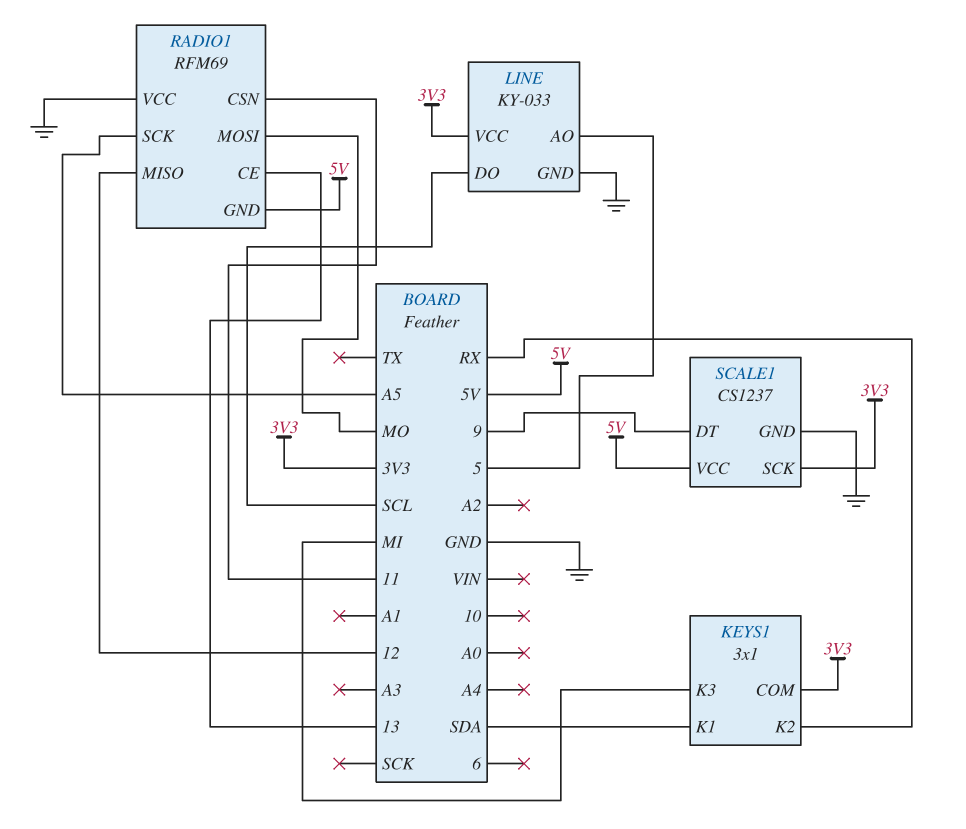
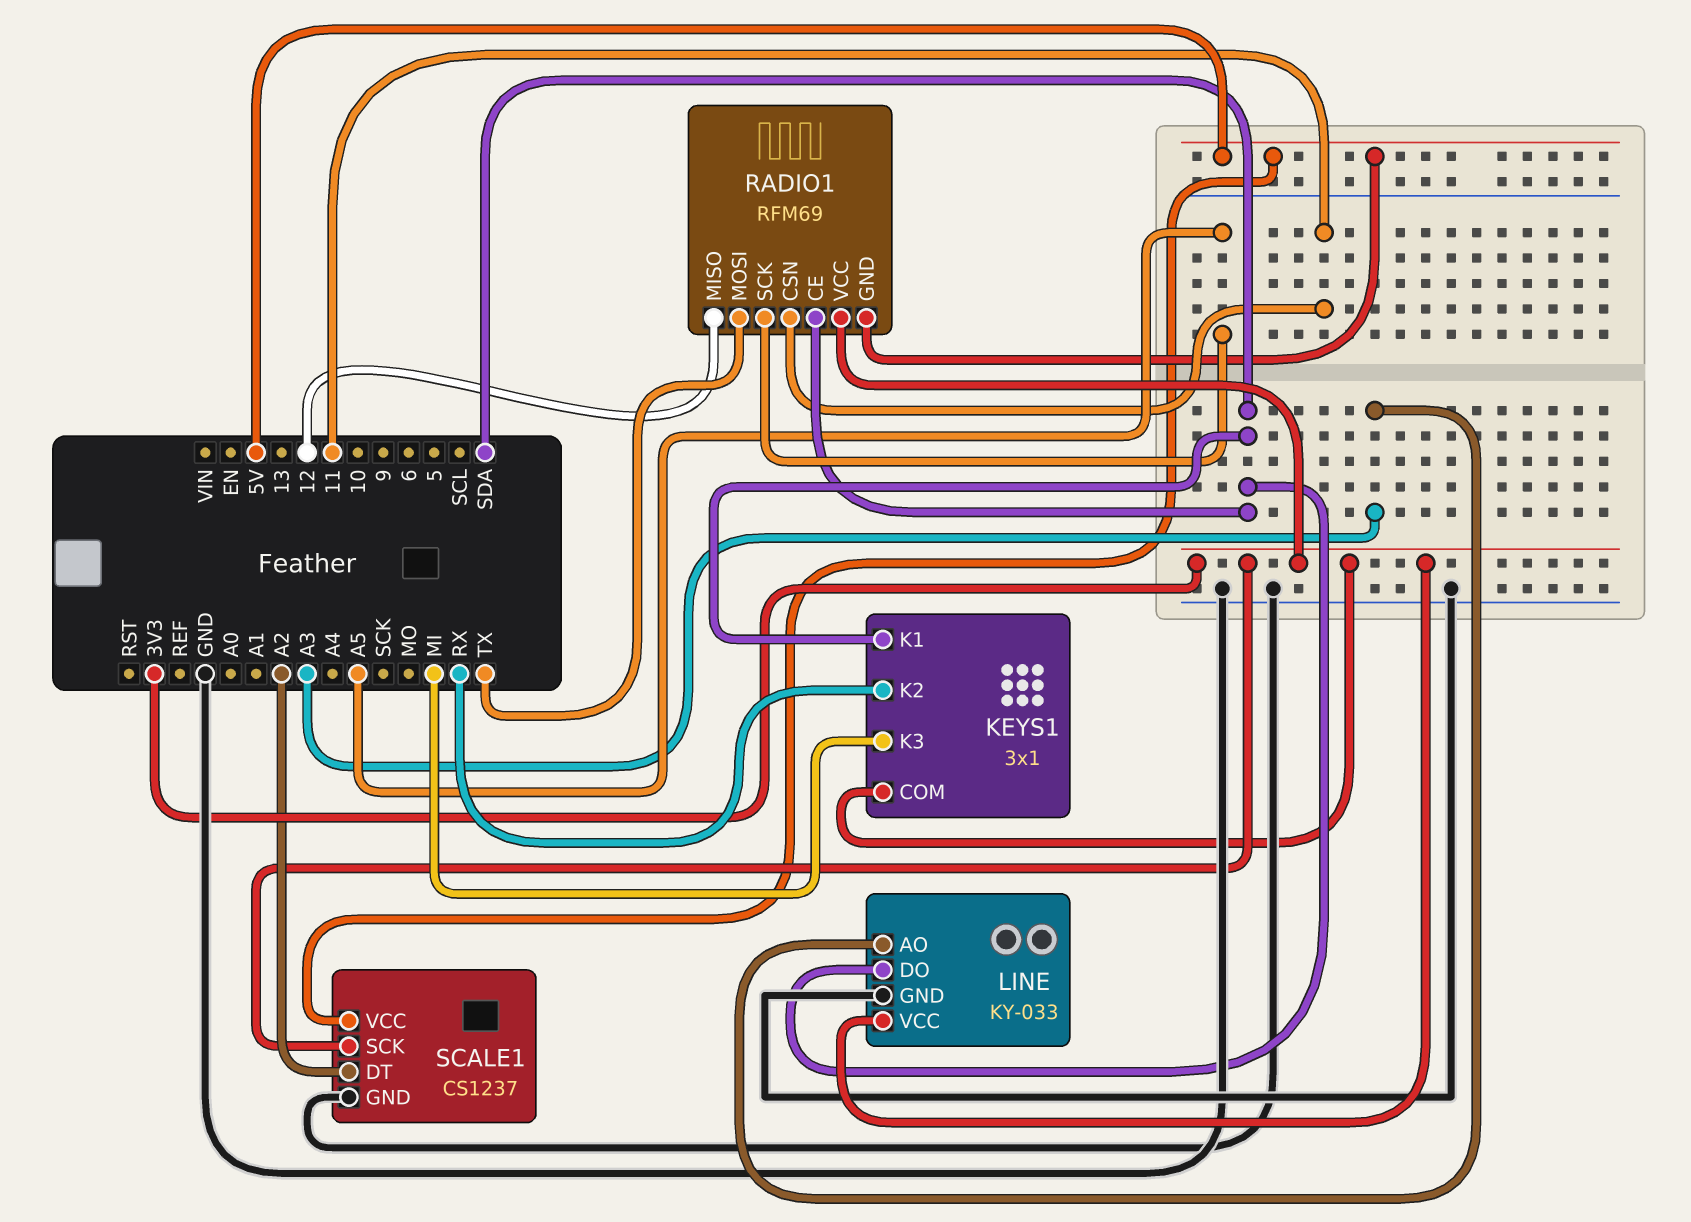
LINE pin AO: 5 -> A3
LINE pin DO: SCL -> SDA
RADIO1 pin CE: 13 -> SDA
RADIO1 pin MOSI: MO -> TX
RADIO1 pin VCC: GND -> 3V3
SCALE1 pin DT: 9 -> A2

